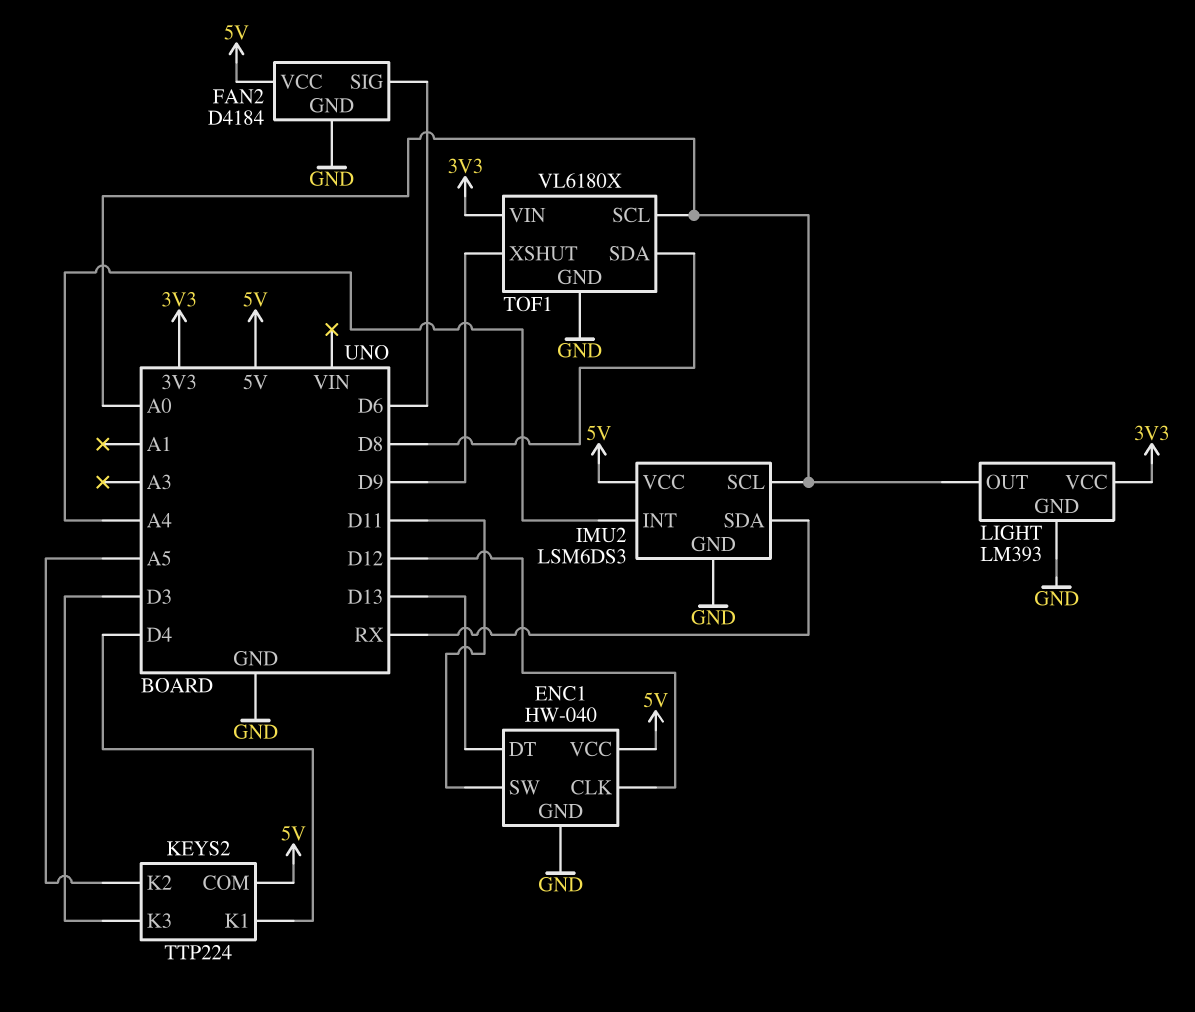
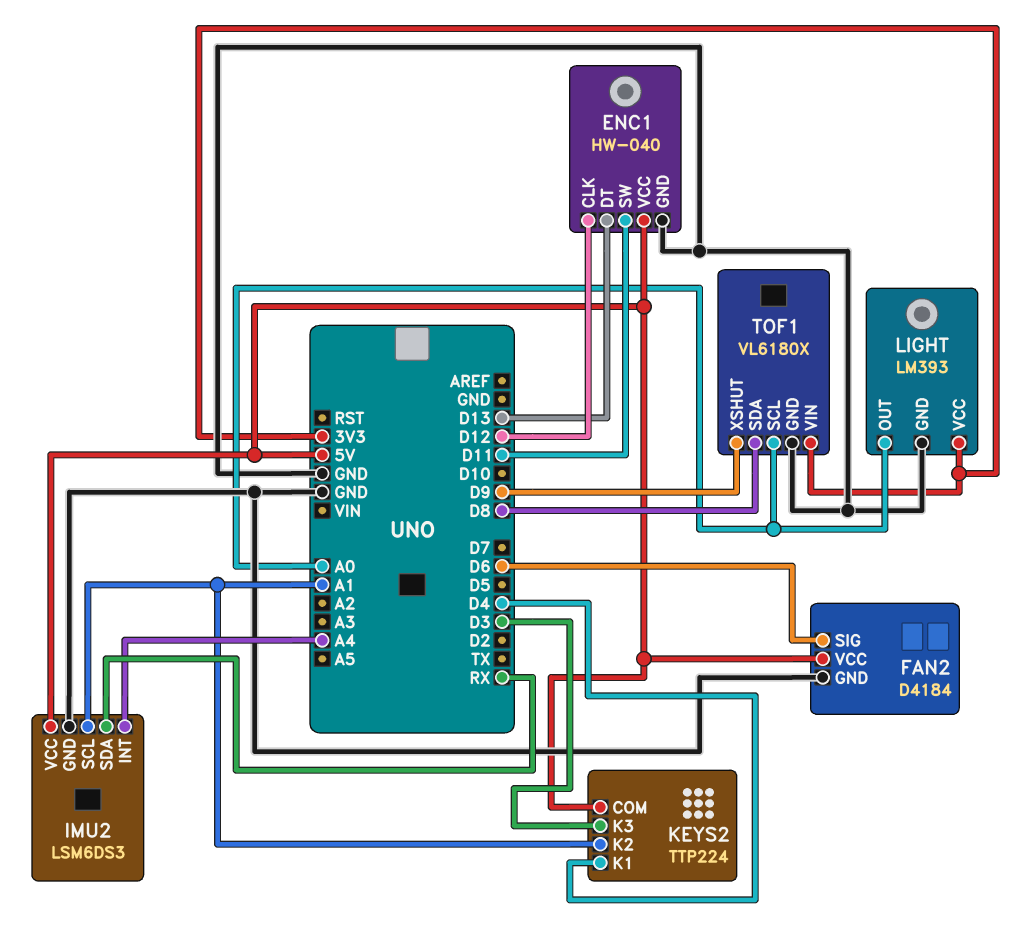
IMU2 pin SCL: A0 -> A1
KEYS2 pin K2: A5 -> A1

